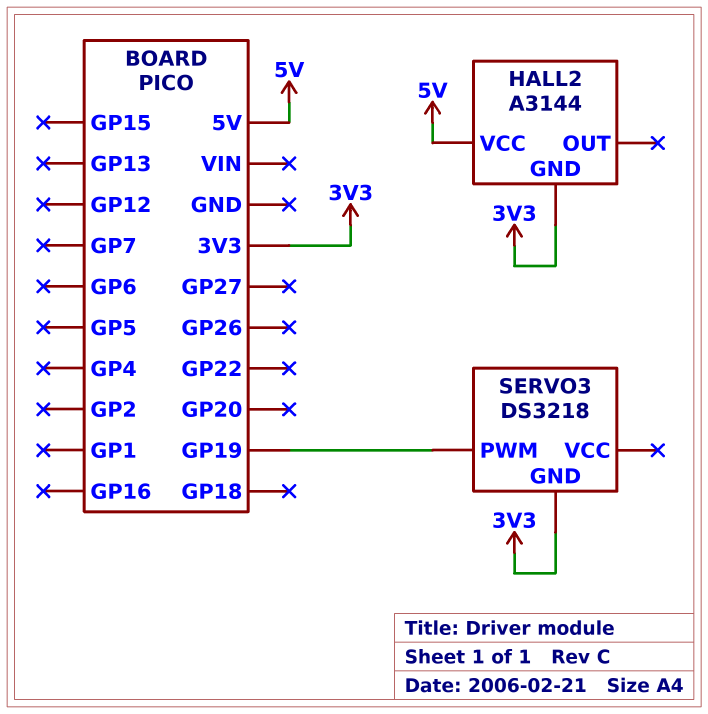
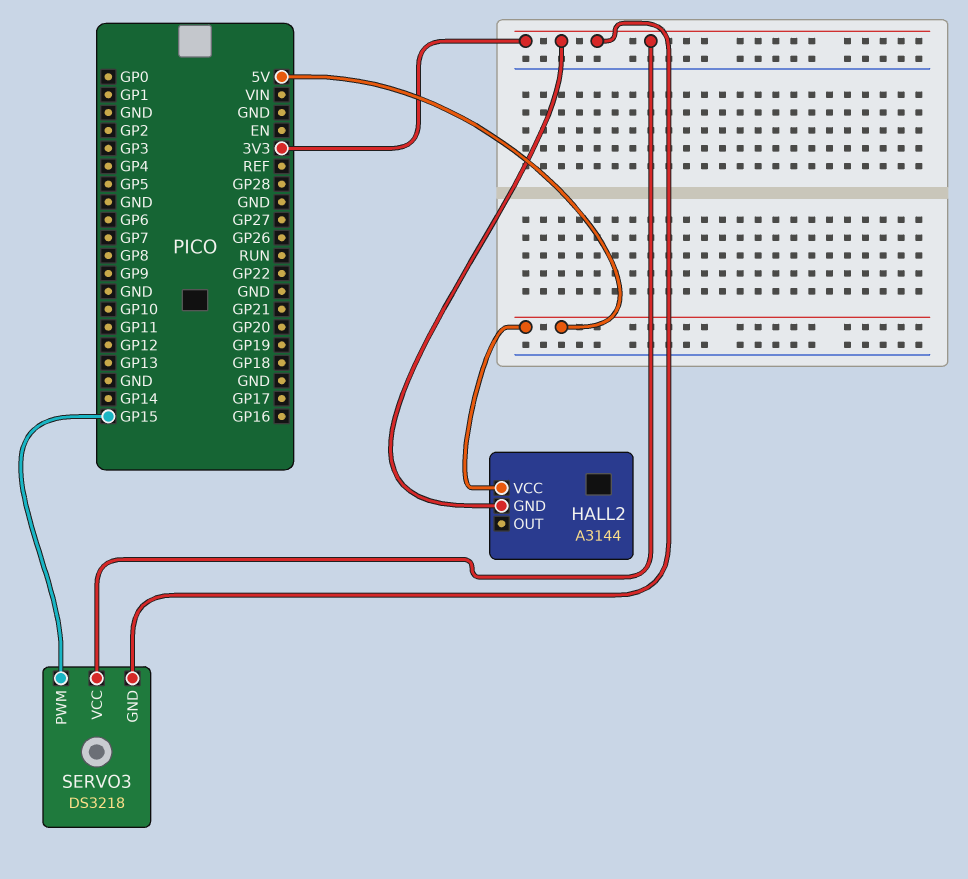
SERVO3 pin PWM: GP19 -> GP15
SERVO3 pin VCC: none -> 3V3

